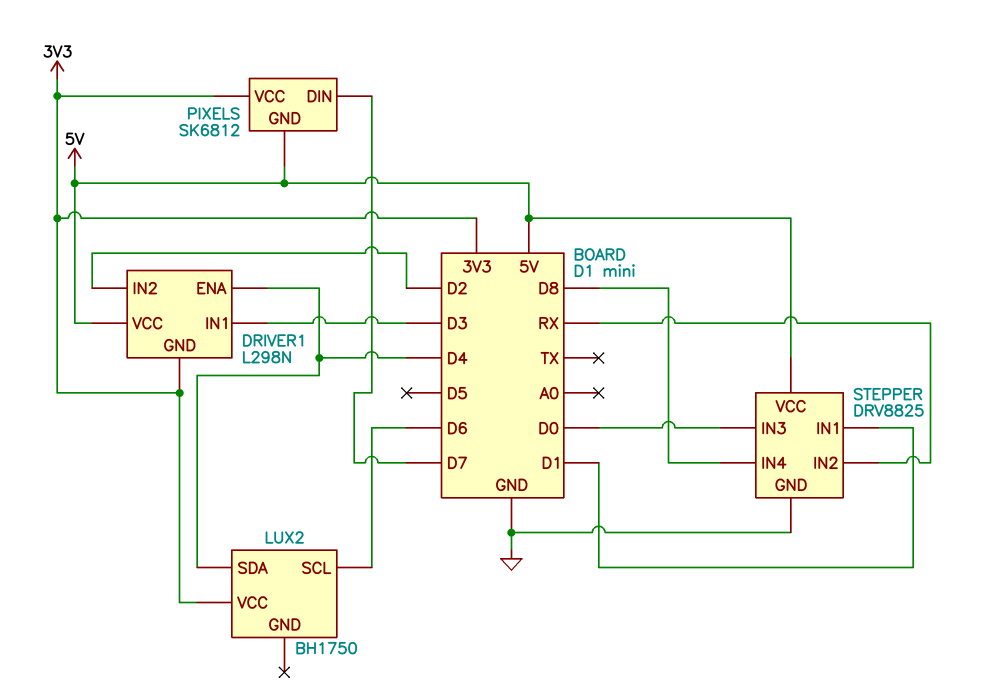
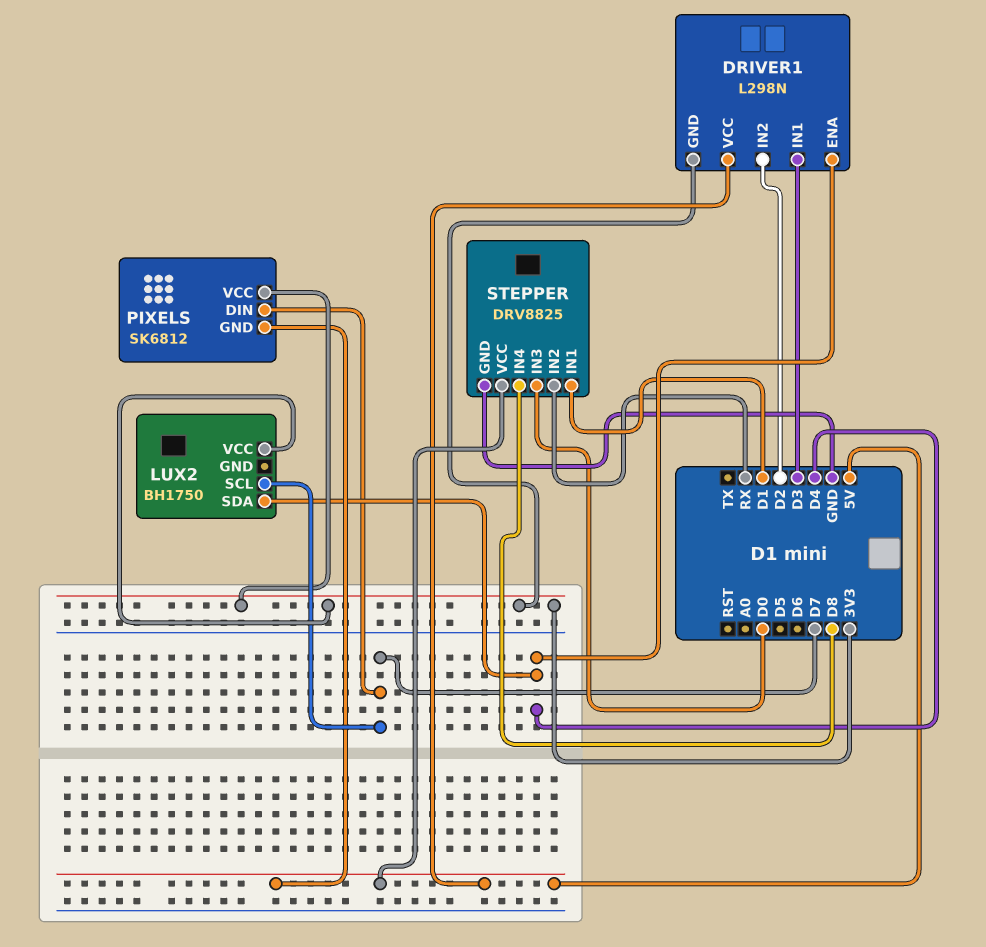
LUX2 pin SCL: D6 -> D7

